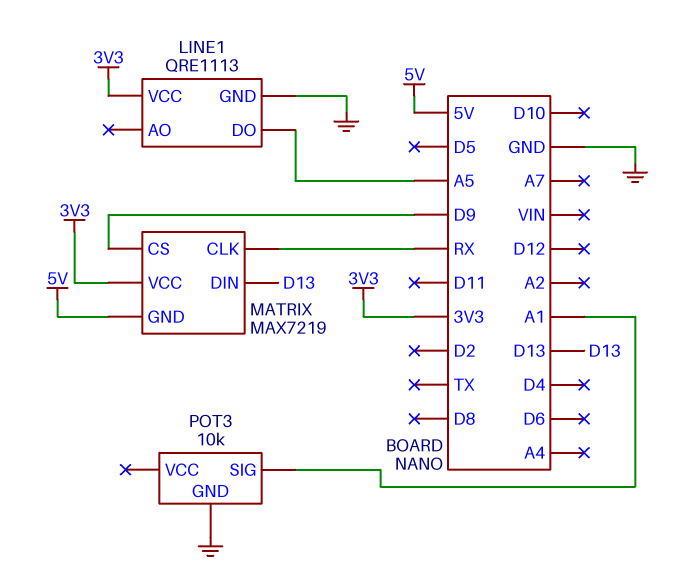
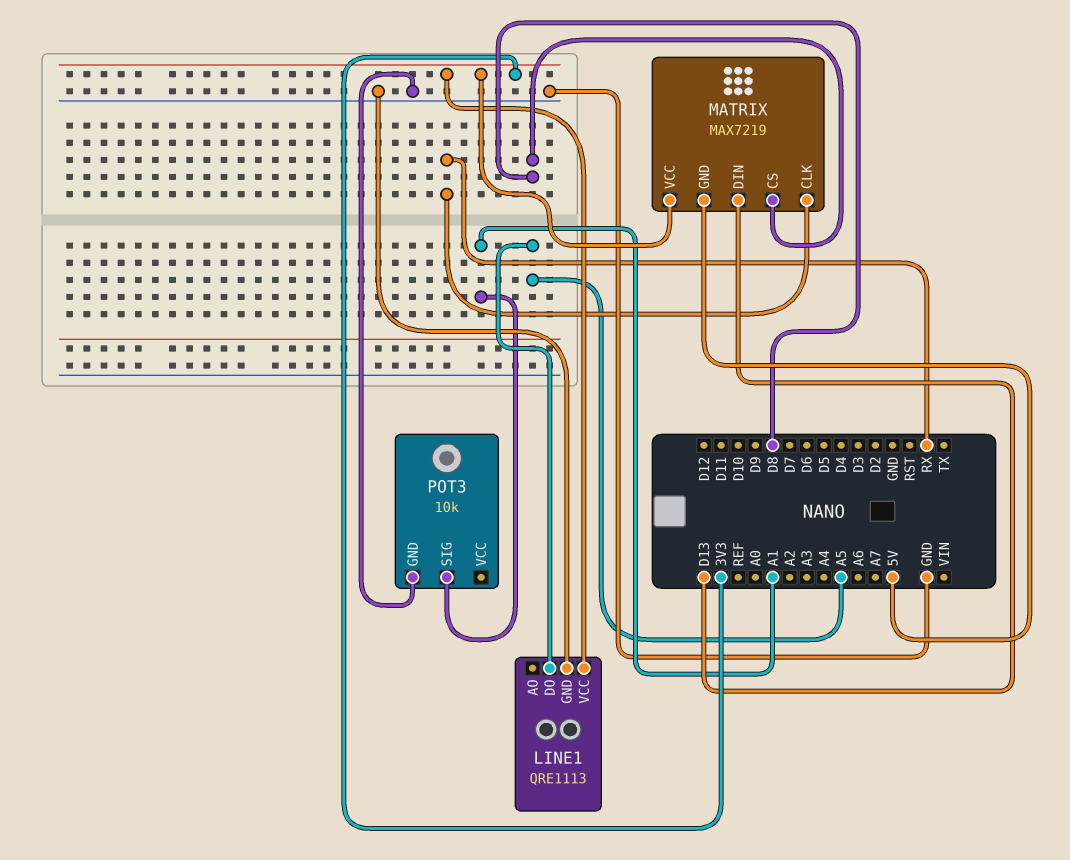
MATRIX pin CS: D9 -> D8

